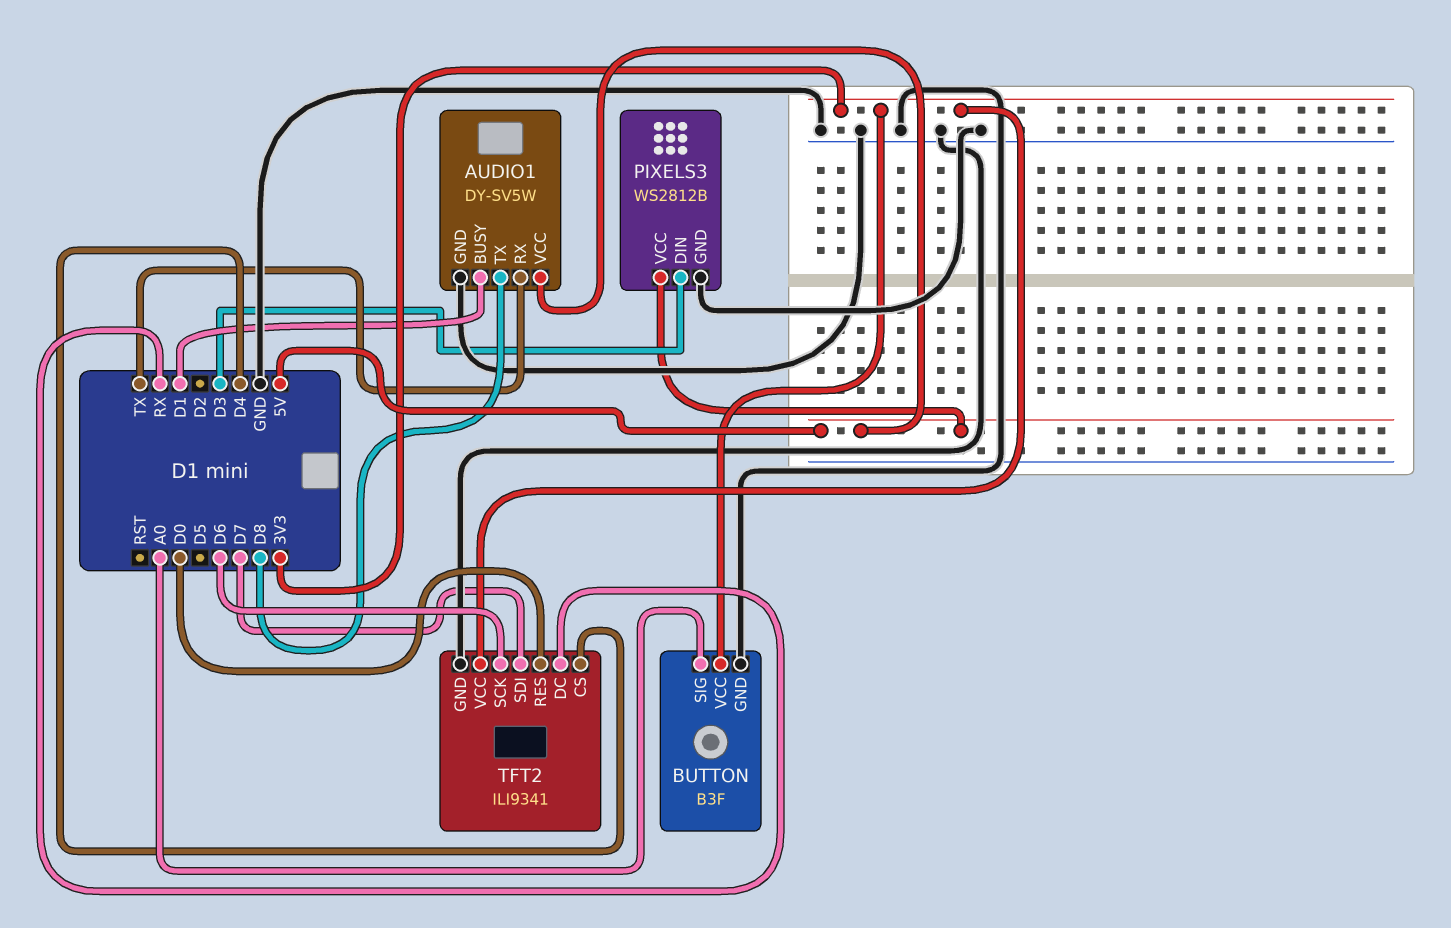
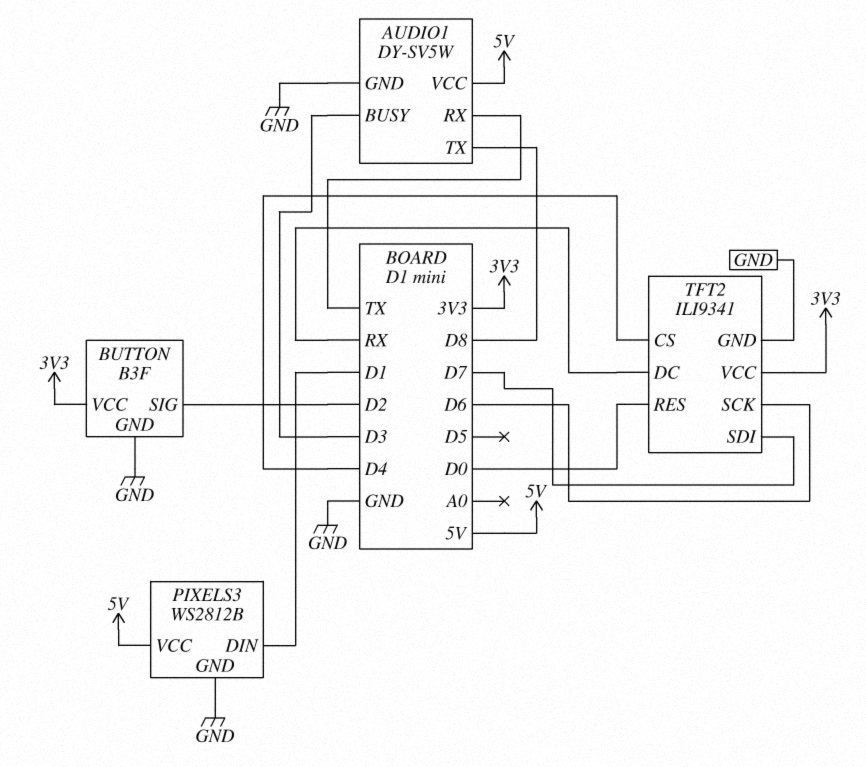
AUDIO1 pin BUSY: D1 -> D3
BUTTON pin SIG: A0 -> D2
PIXELS3 pin DIN: D3 -> D1

